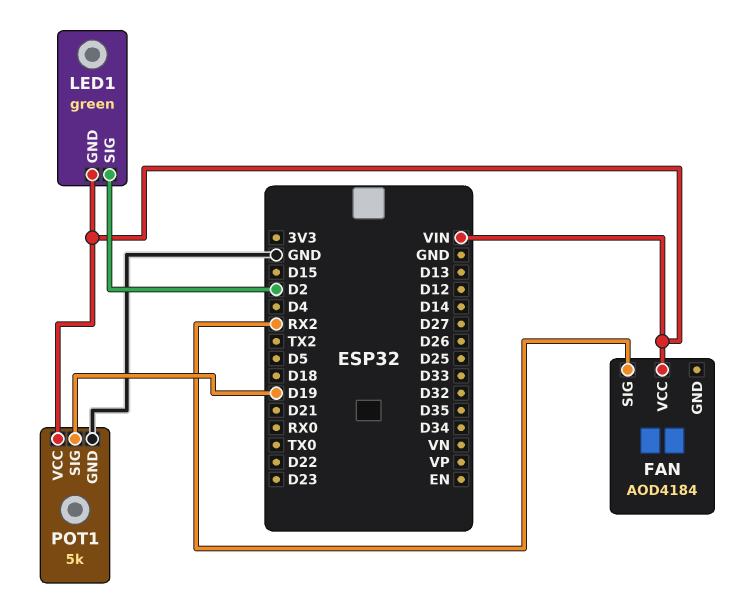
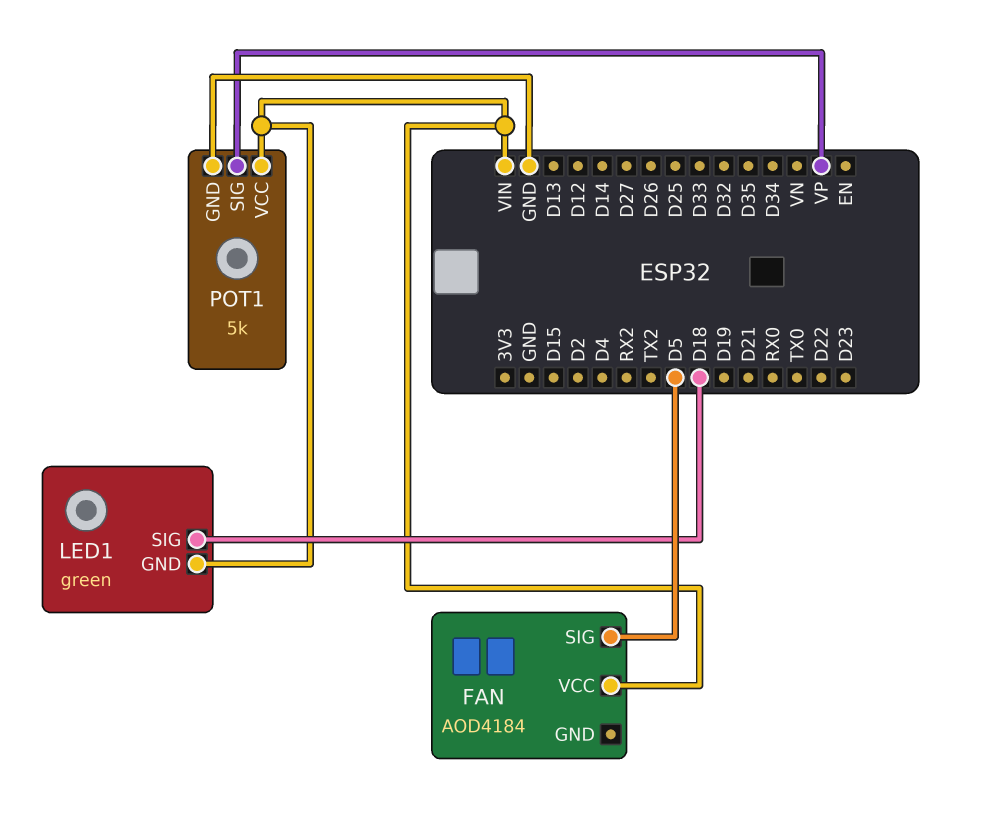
FAN pin SIG: RX2 -> D5
LED1 pin SIG: D2 -> D18
POT1 pin SIG: D19 -> VP

